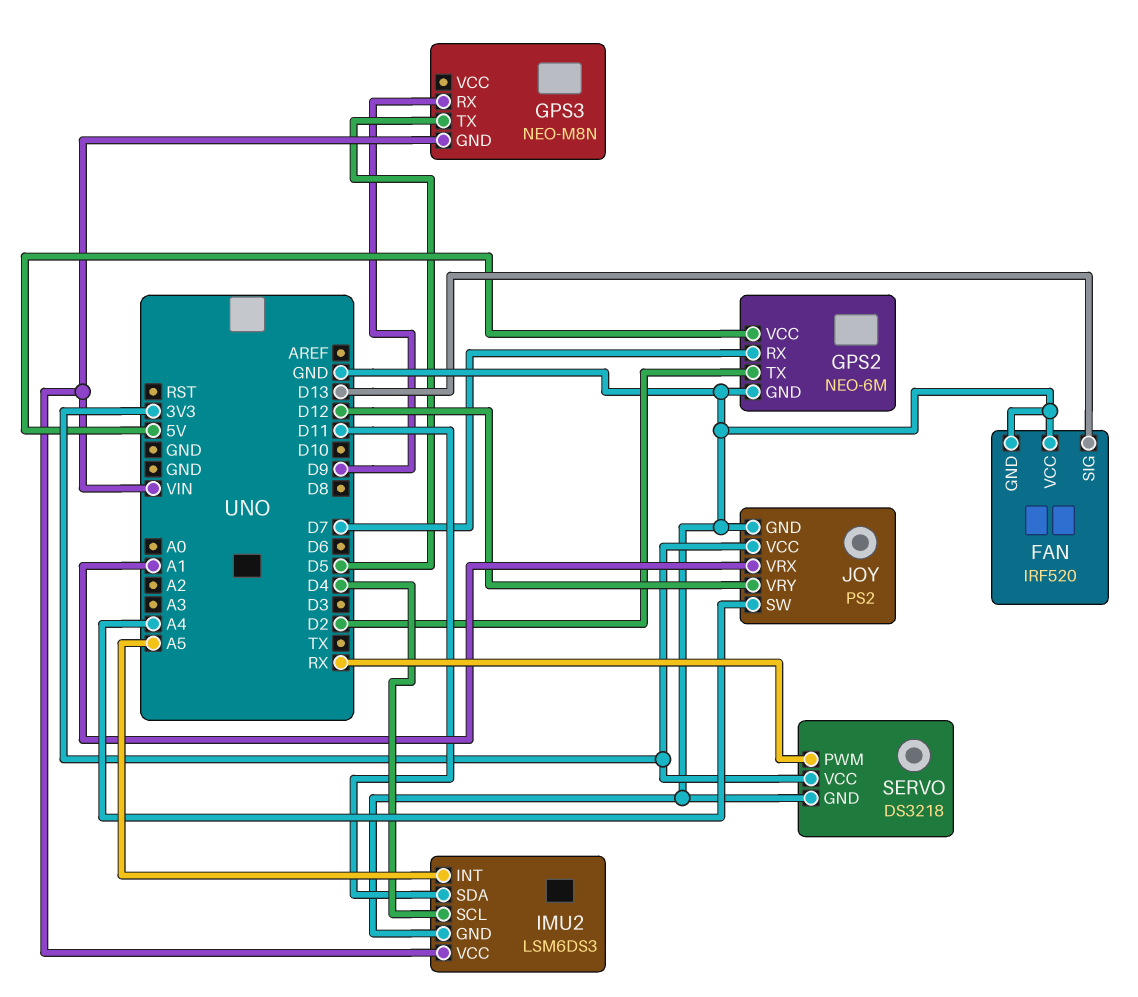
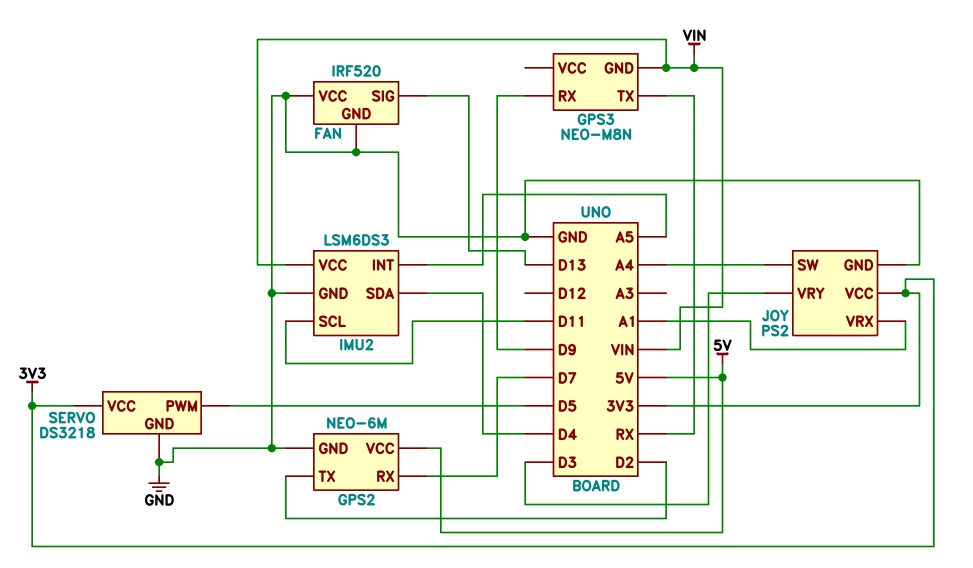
GPS3 pin TX: D5 -> RX
IMU2 pin SCL: D4 -> D11
IMU2 pin SDA: D11 -> D4
JOY pin VRY: D12 -> D3
SERVO pin PWM: RX -> D5

